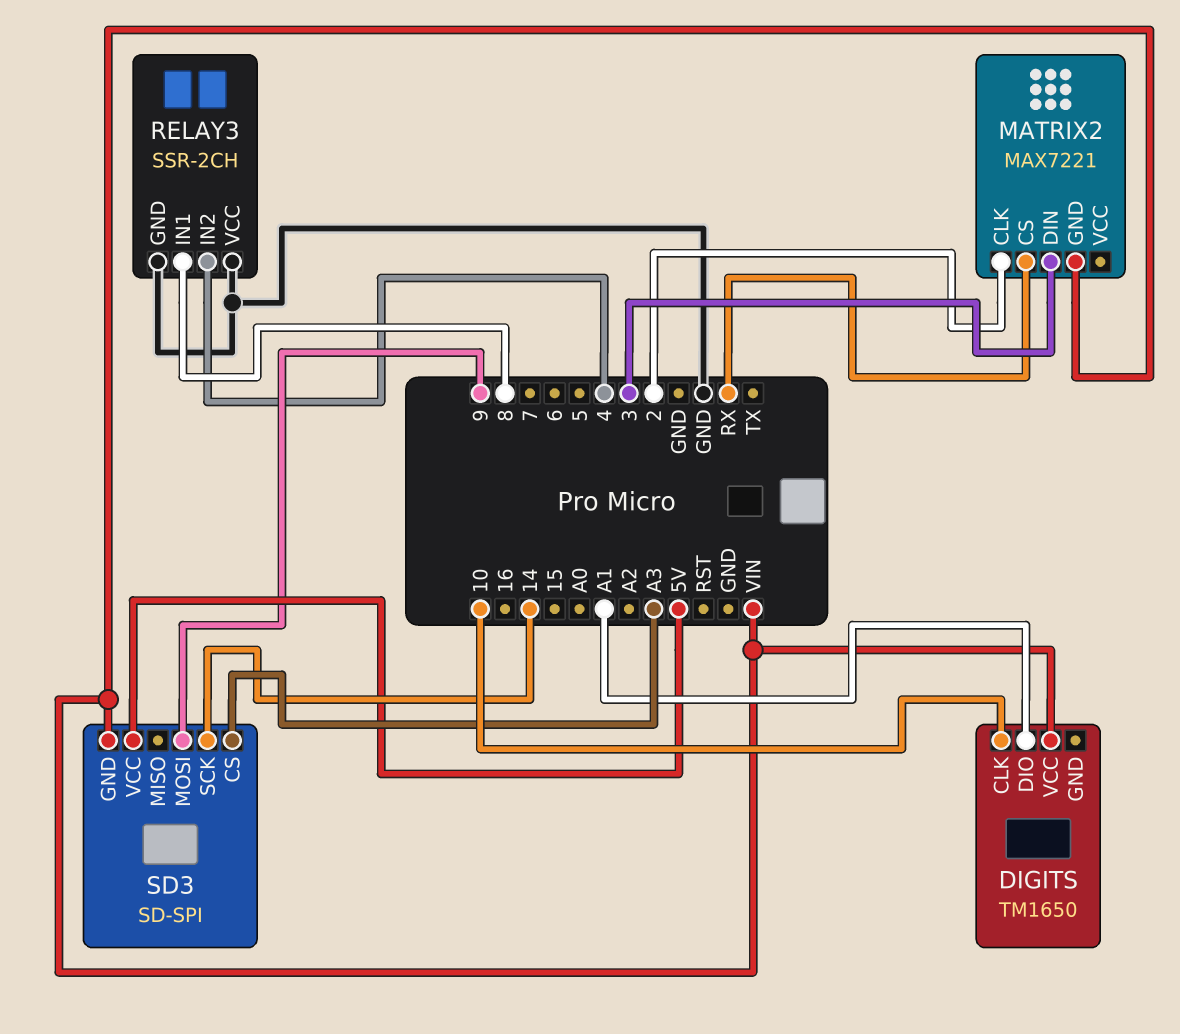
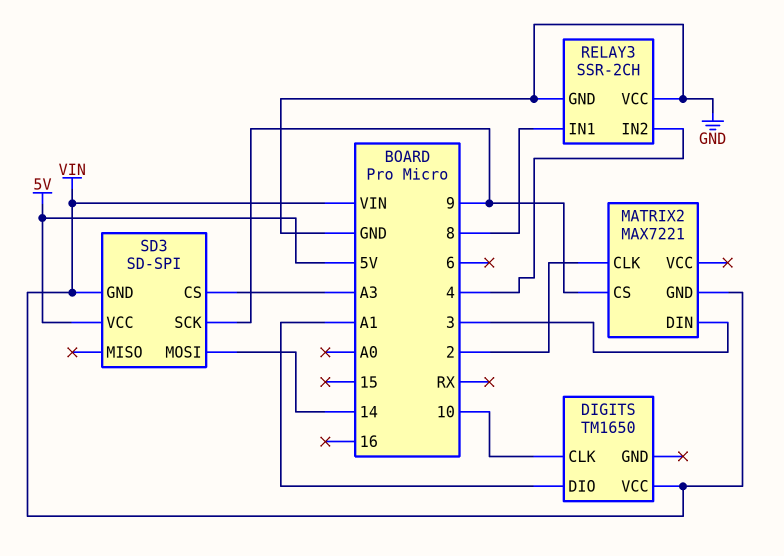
MATRIX2 pin CS: RX -> 9
SD3 pin MOSI: 9 -> 14
SD3 pin SCK: 14 -> 9

